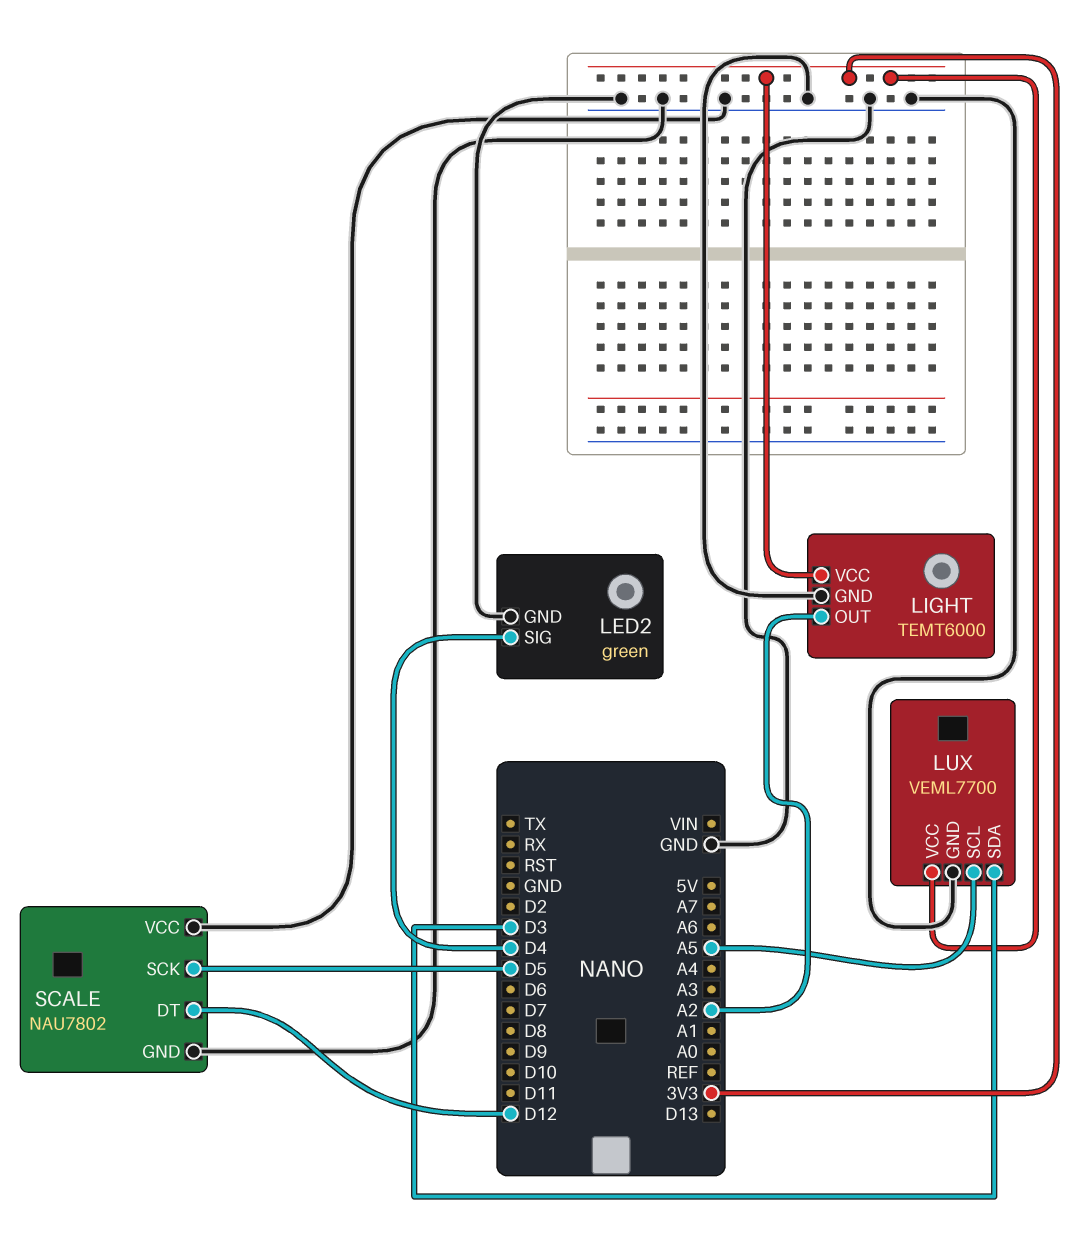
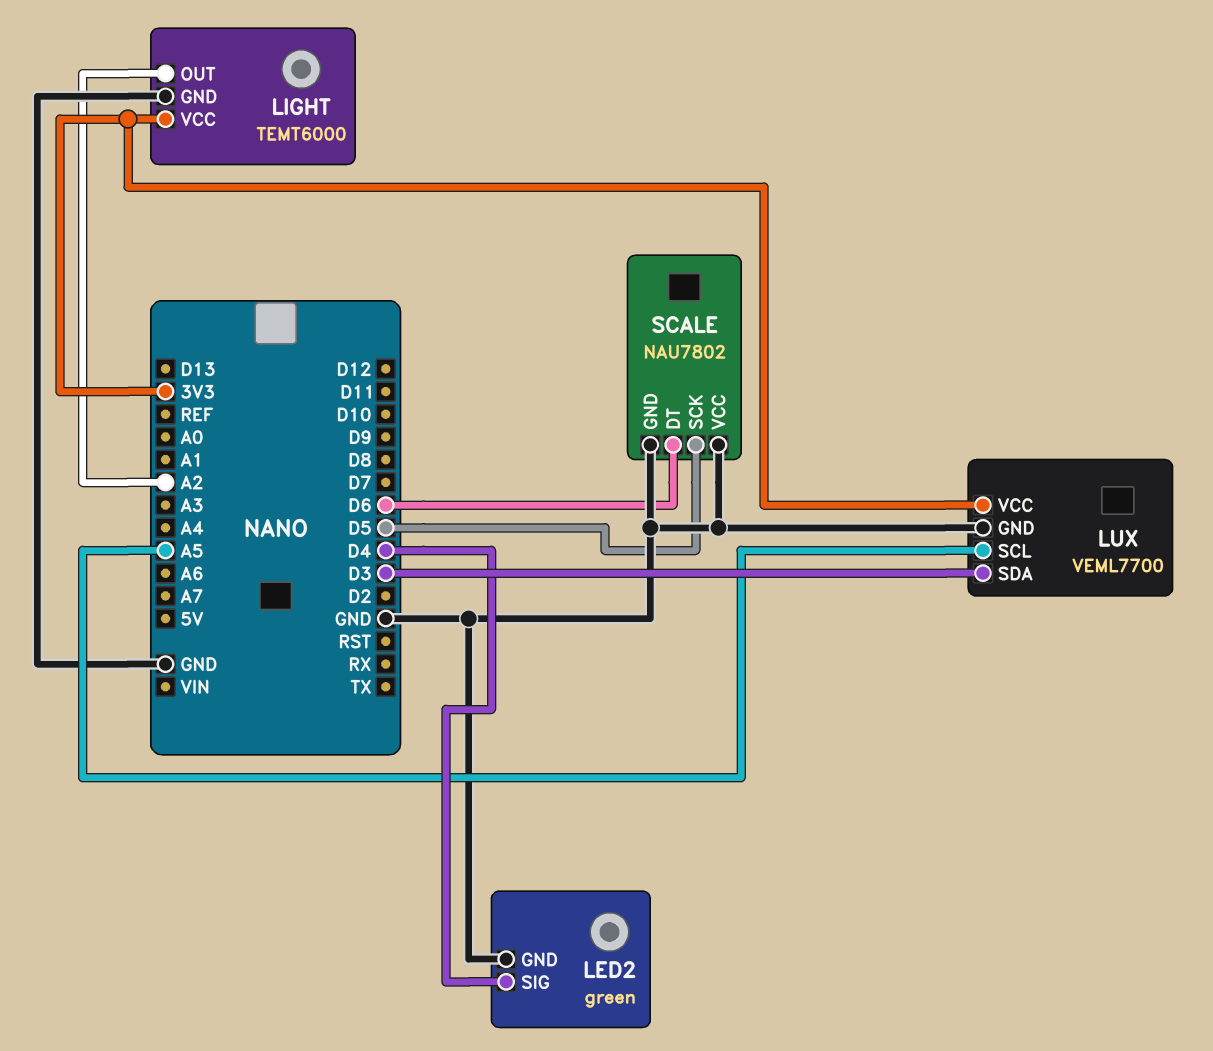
SCALE pin DT: D12 -> D6

